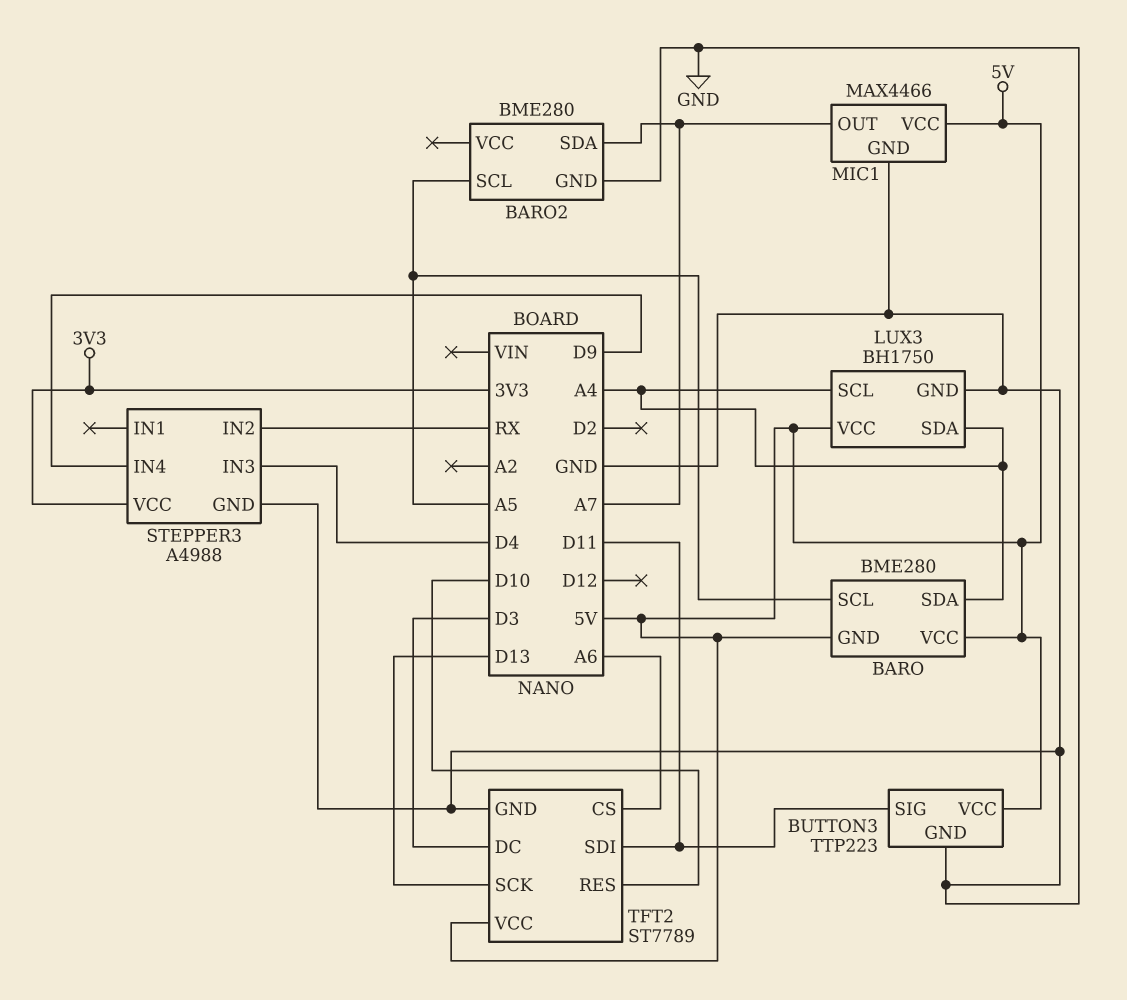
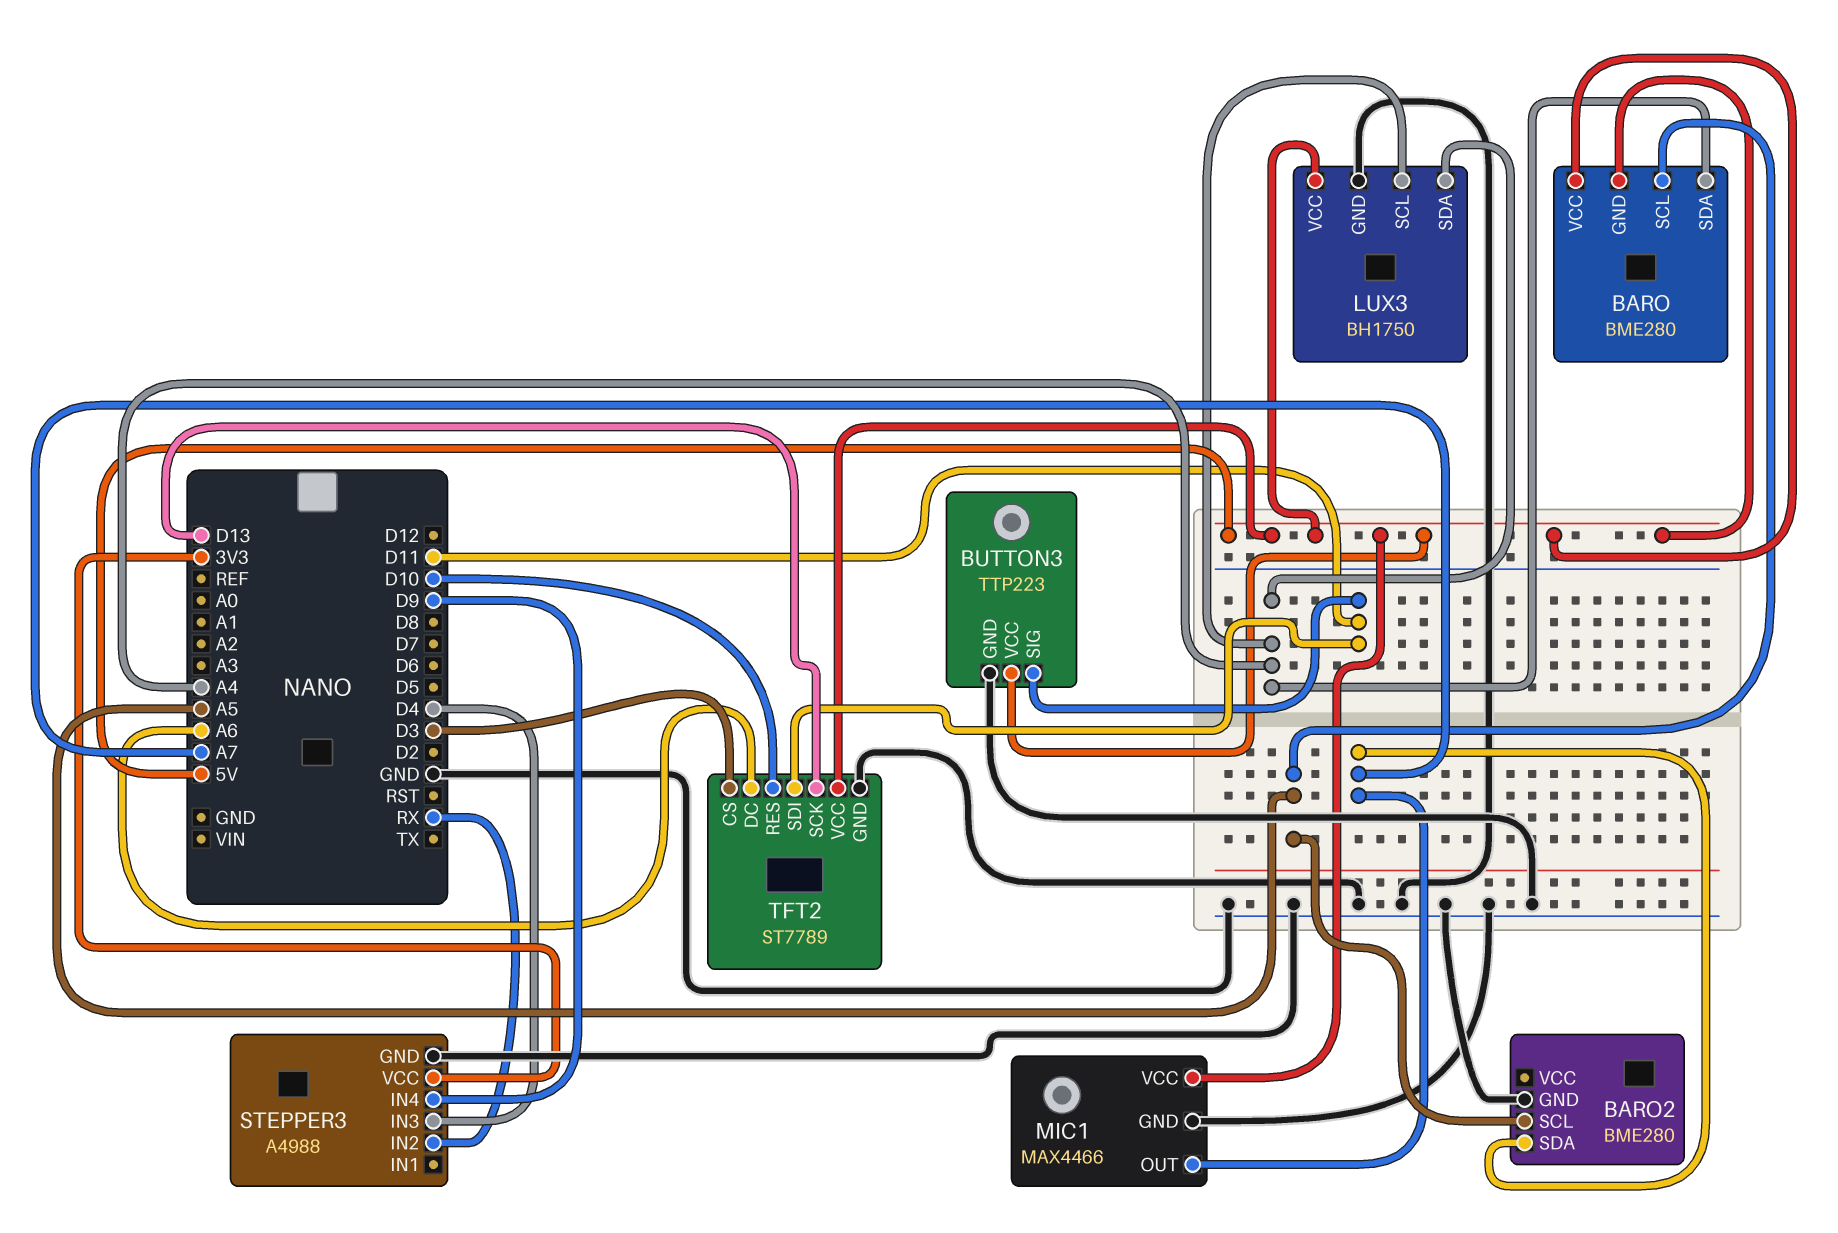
TFT2 pin CS: A6 -> D3
TFT2 pin DC: D3 -> A6

